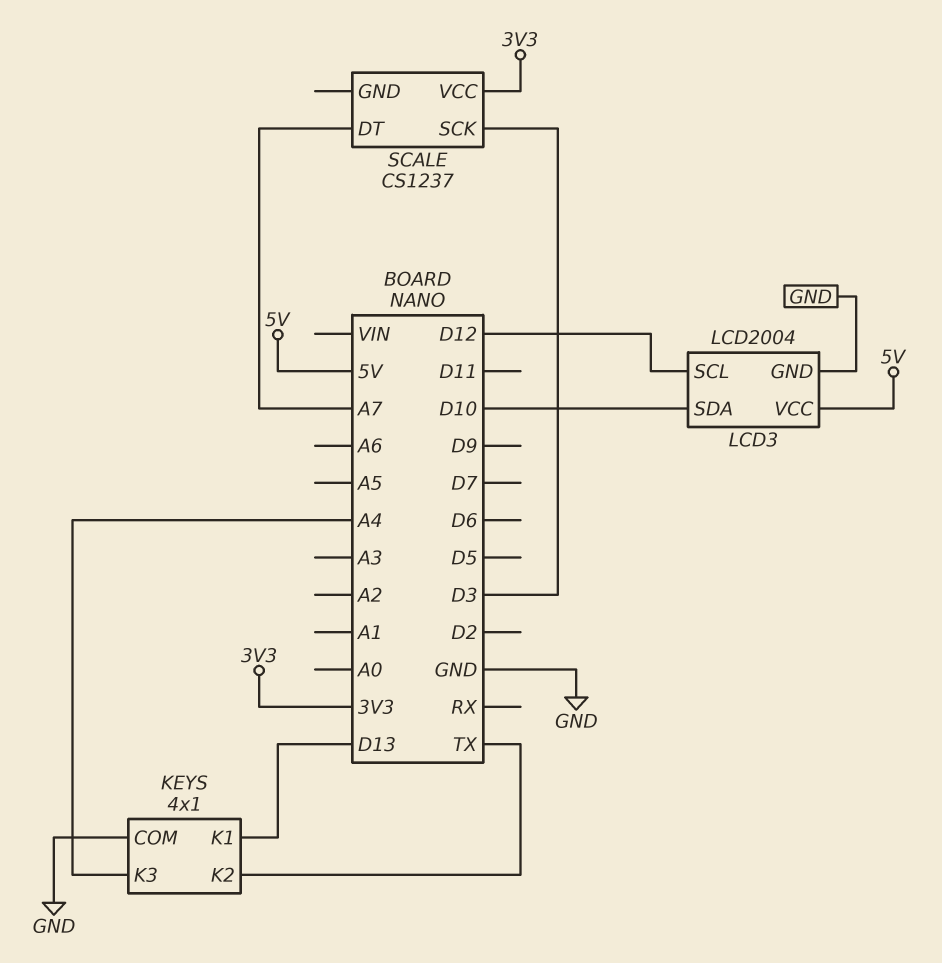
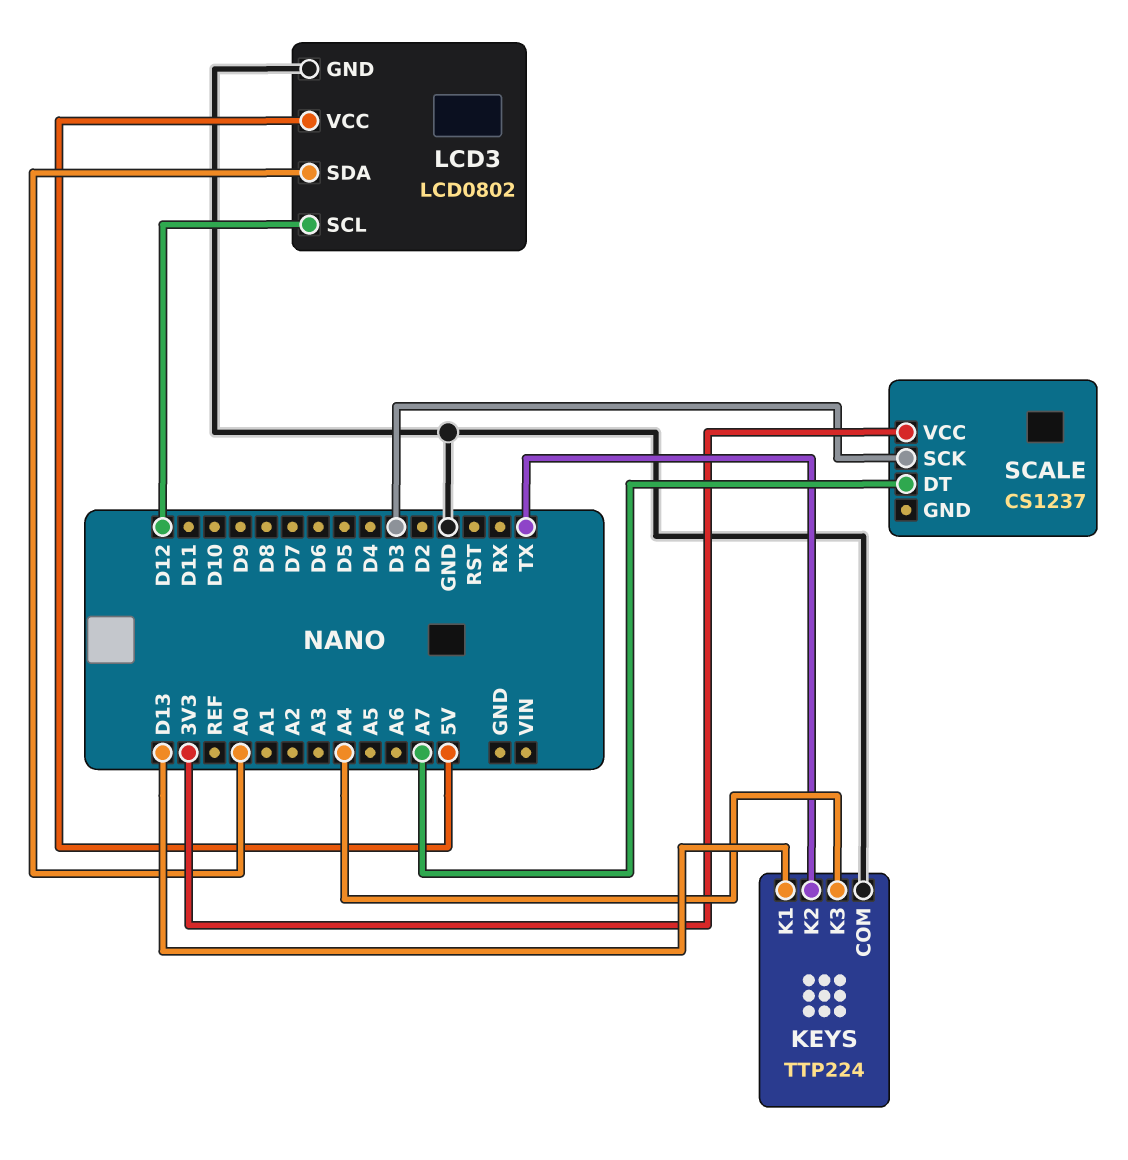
KEYS: 4x1 -> TTP224
LCD3: LCD2004 -> LCD0802
LCD3 pin SDA: D10 -> A0

